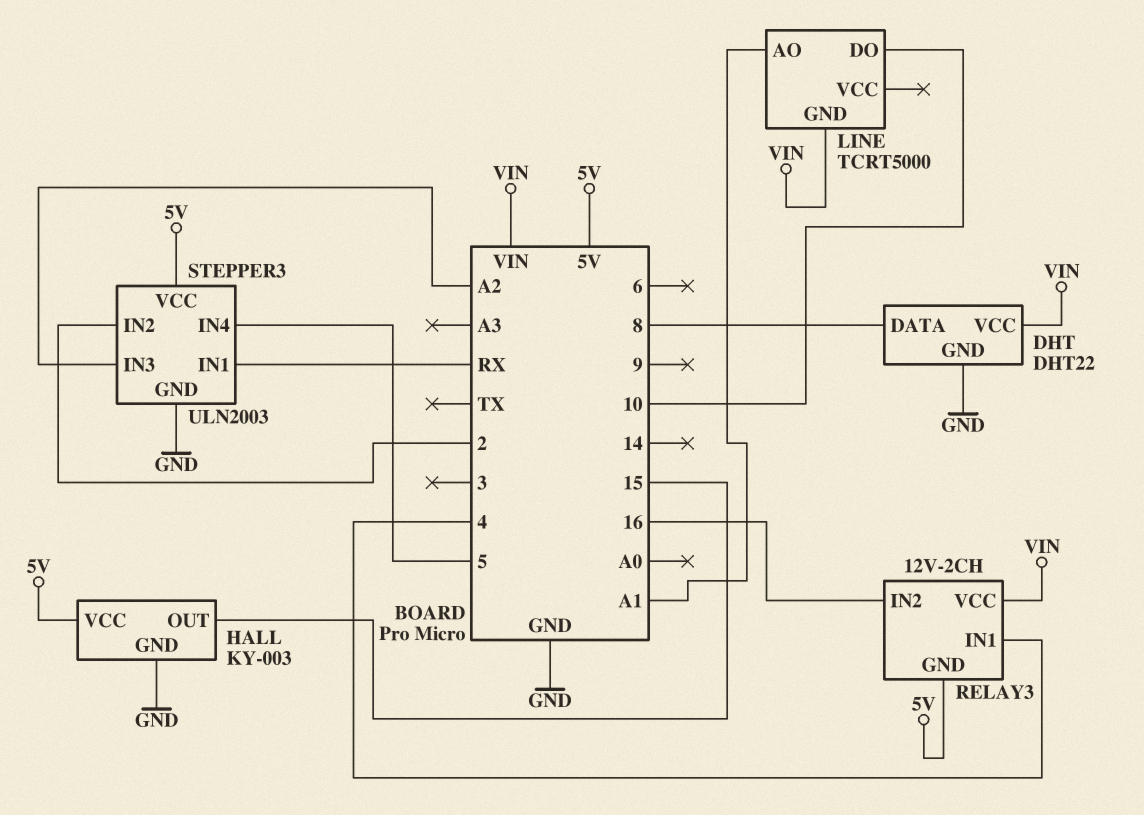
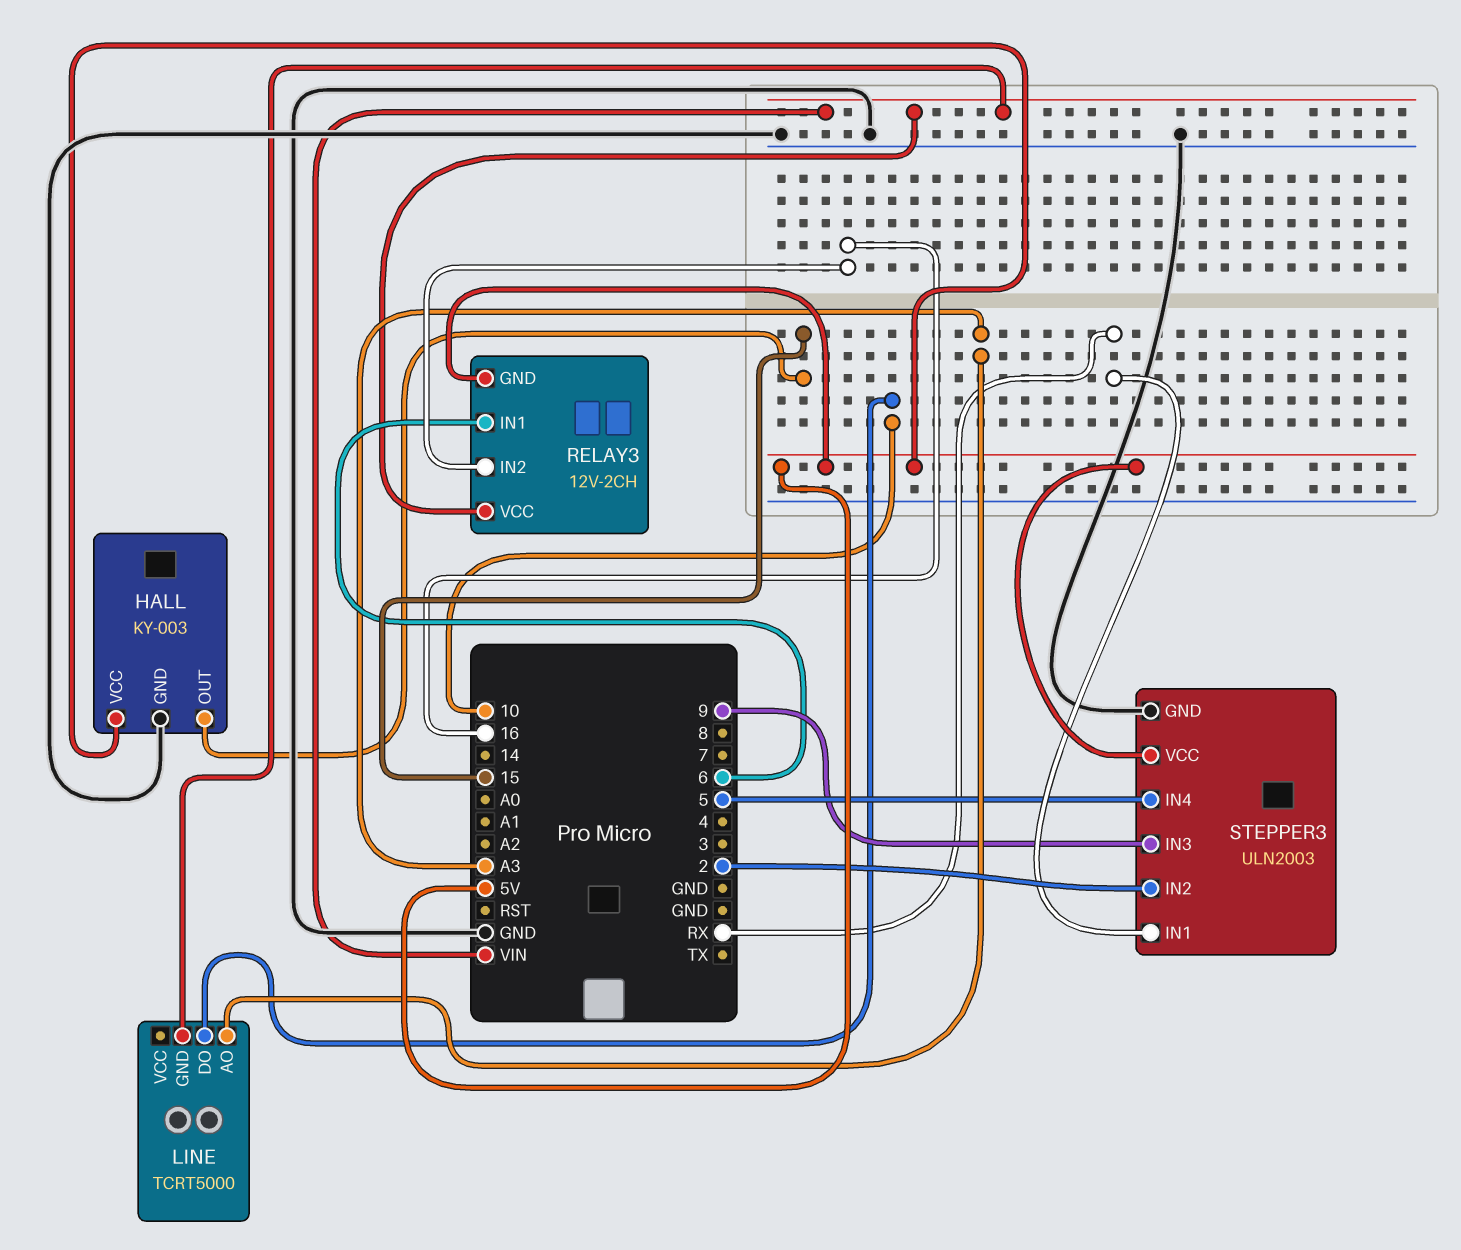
DHT: DHT22 -> none
DHT pin DATA: 8 -> none
DHT pin GND: GND -> none
DHT pin VCC: VIN -> none
LINE pin AO: A1 -> A3
RELAY3 pin IN1: 4 -> 6
STEPPER3 pin IN3: A2 -> 9

